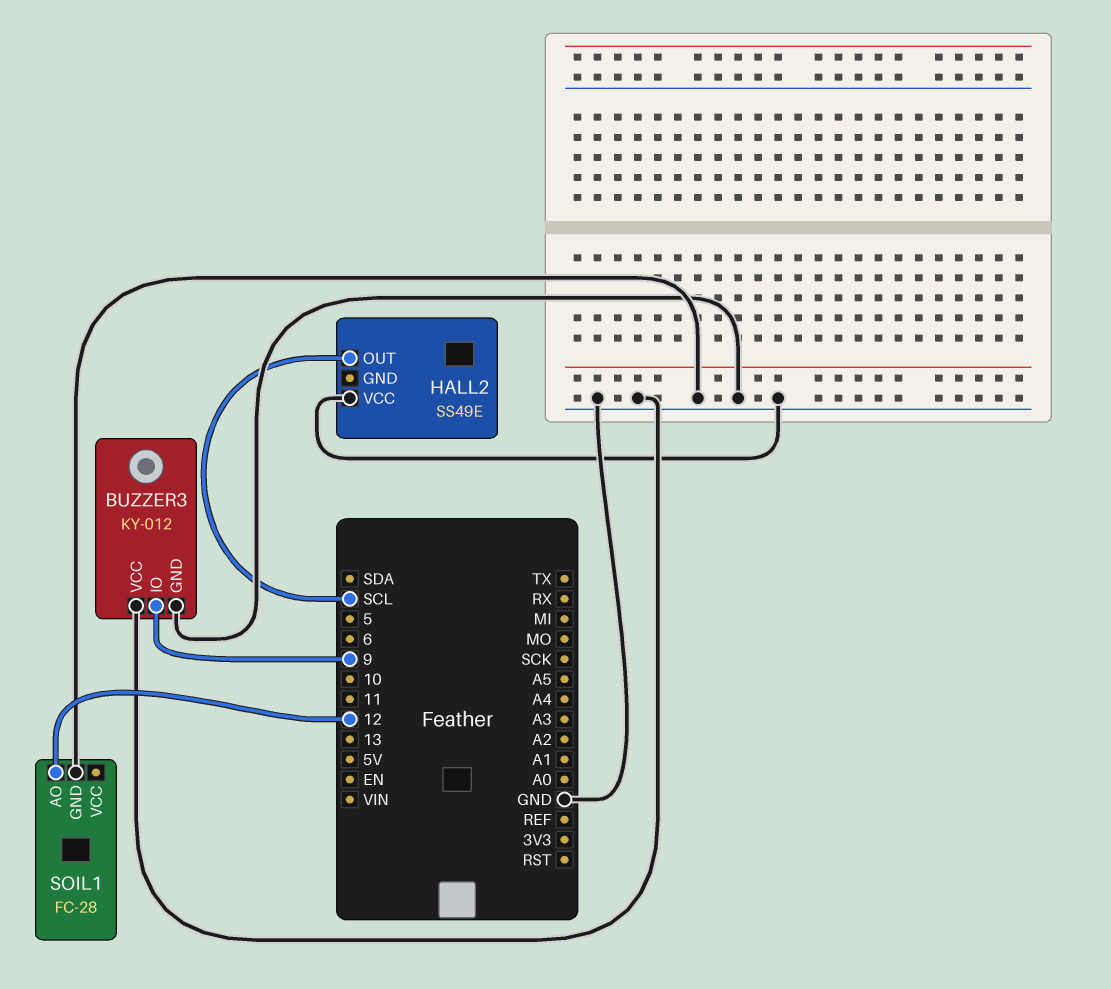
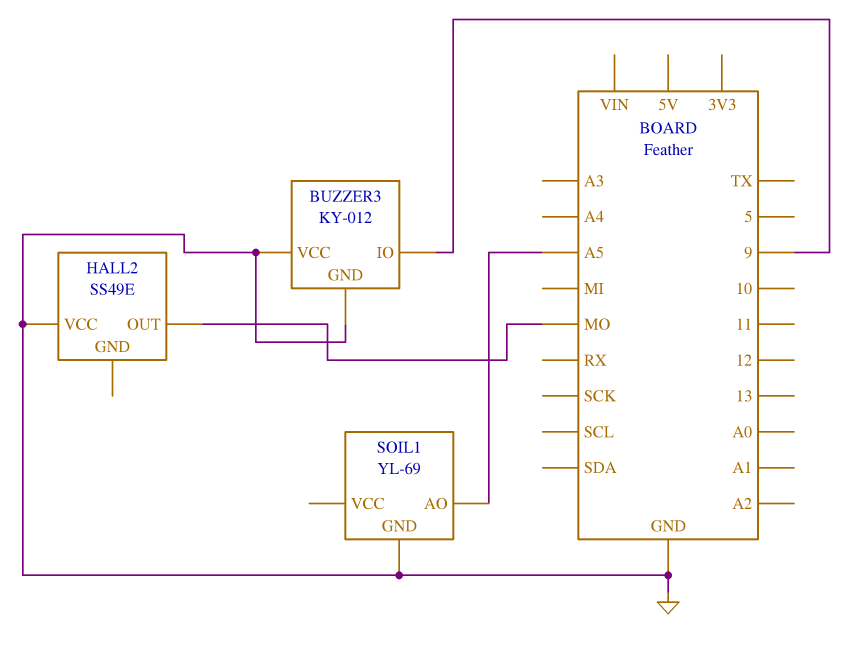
HALL2 pin OUT: SCL -> MO
SOIL1: FC-28 -> YL-69
SOIL1 pin AO: 12 -> A5

